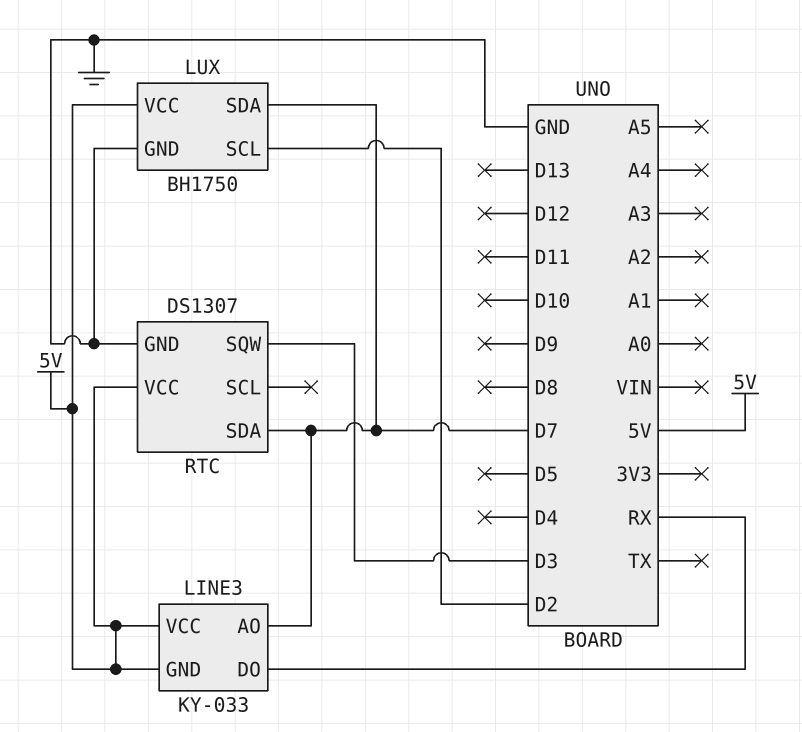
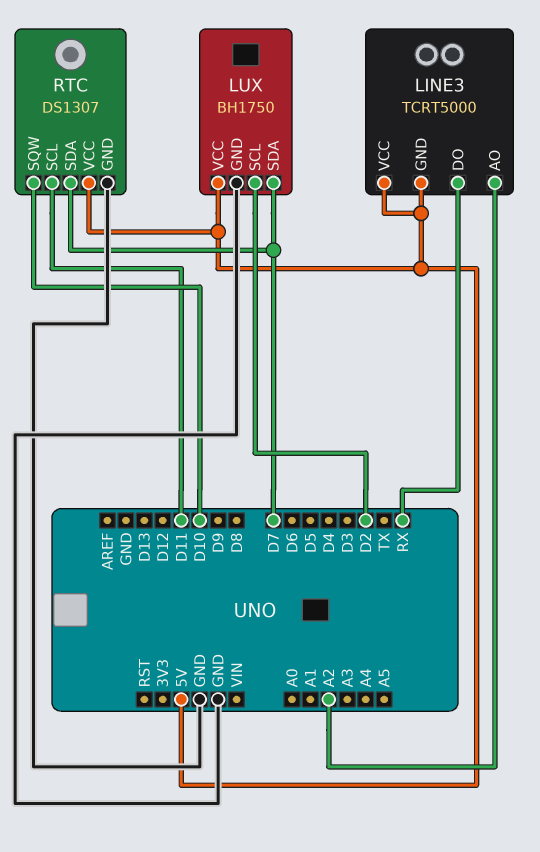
LINE3: KY-033 -> TCRT5000
LINE3 pin AO: D7 -> A2
RTC pin SCL: none -> D11
RTC pin SQW: D3 -> D10

